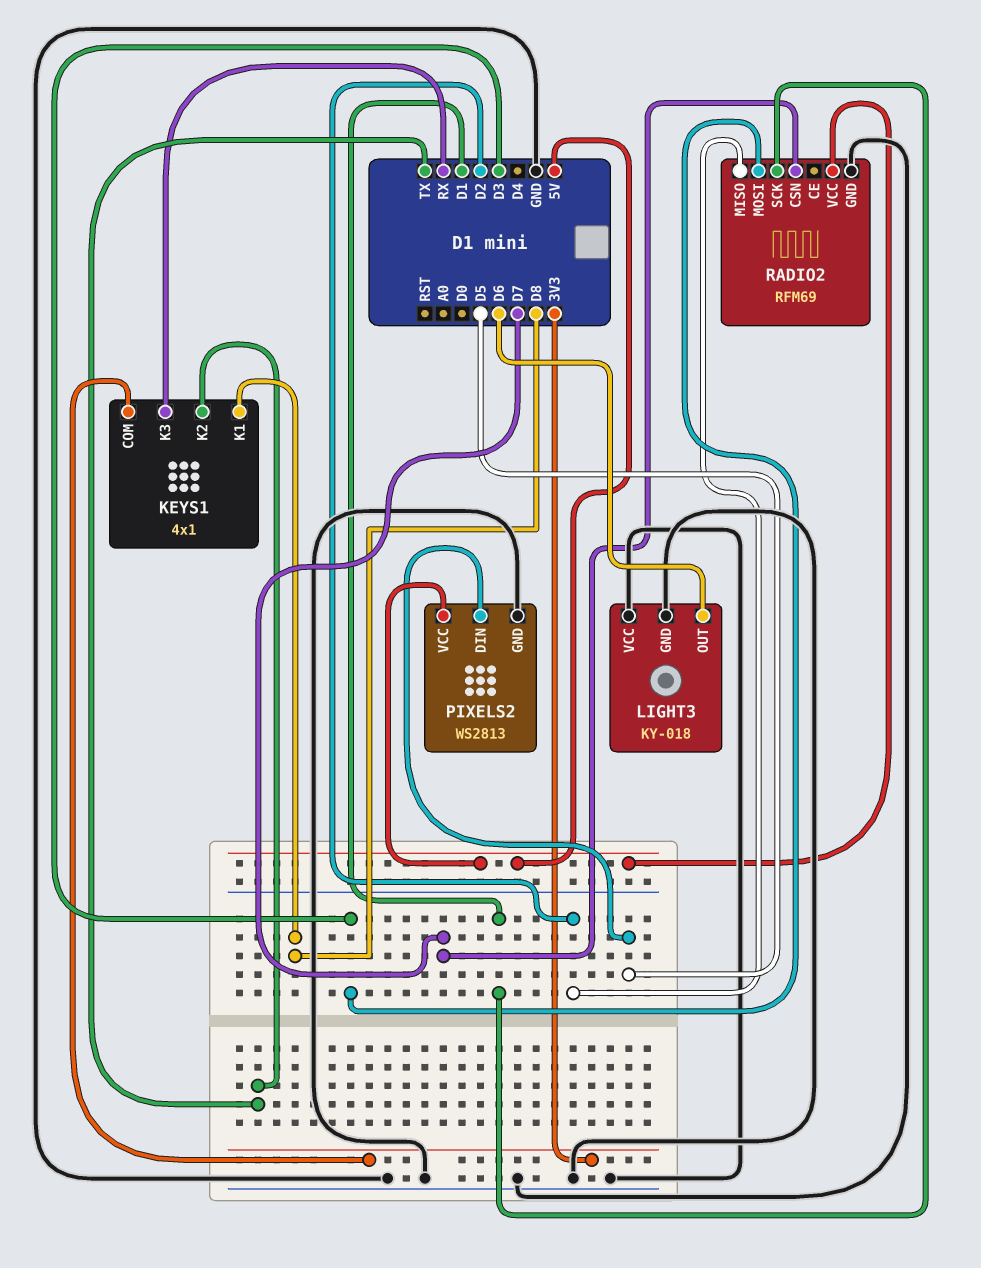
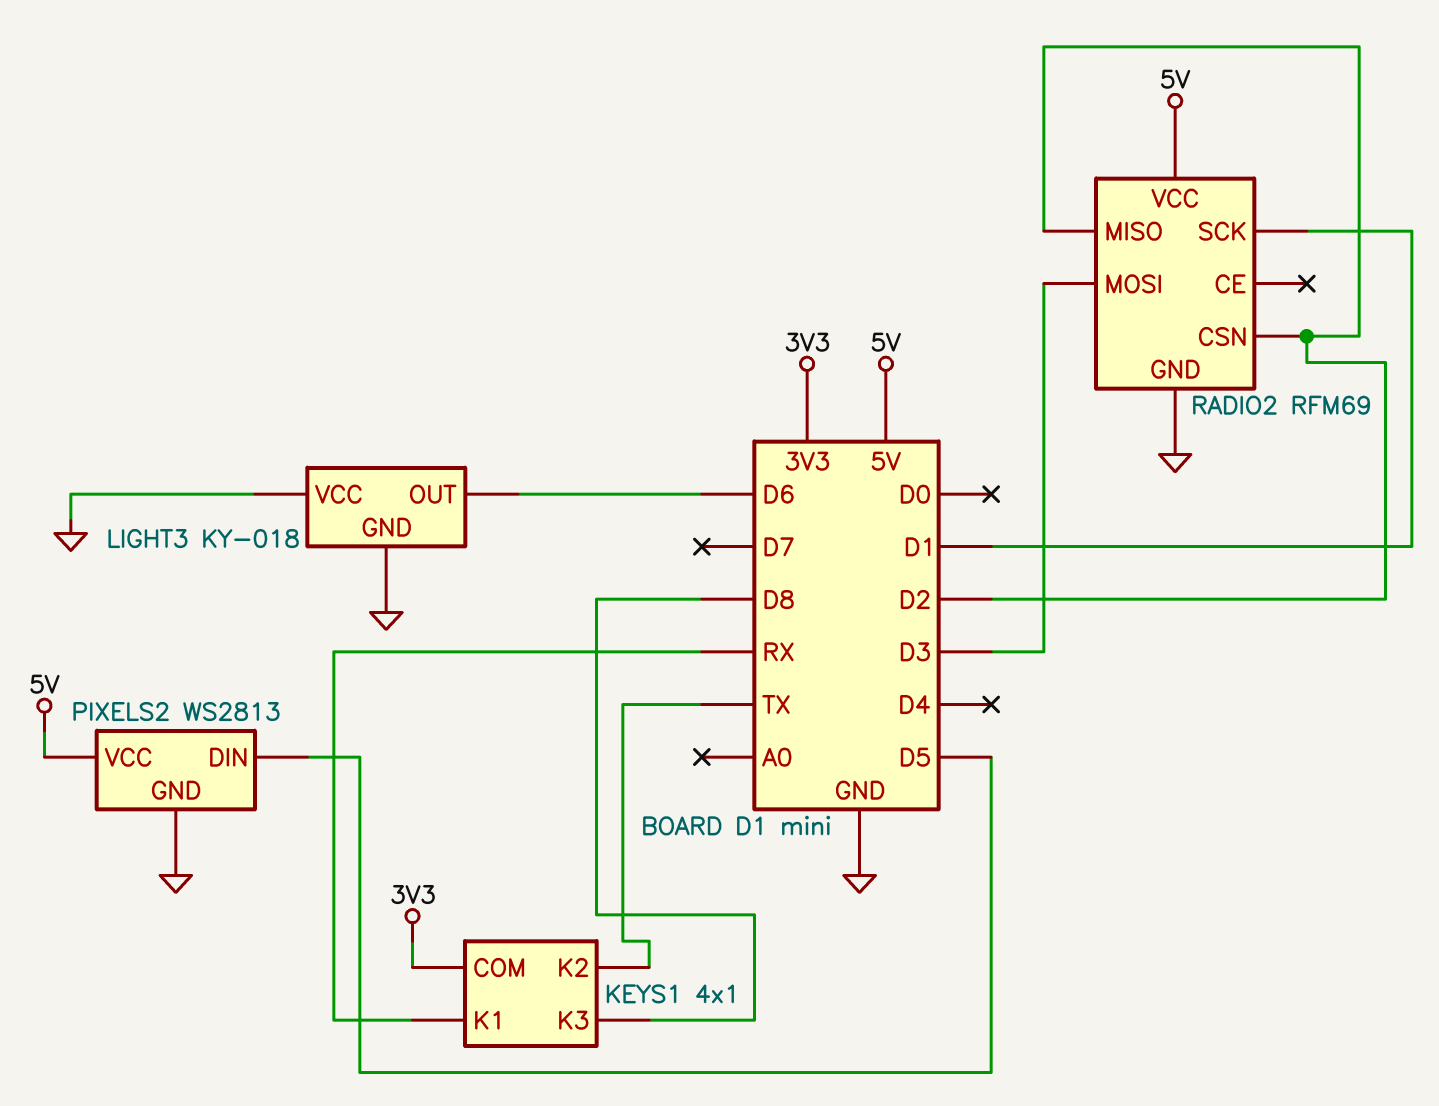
KEYS1 pin K1: D8 -> RX
KEYS1 pin K3: RX -> D8
RADIO2 pin CSN: D7 -> D2

